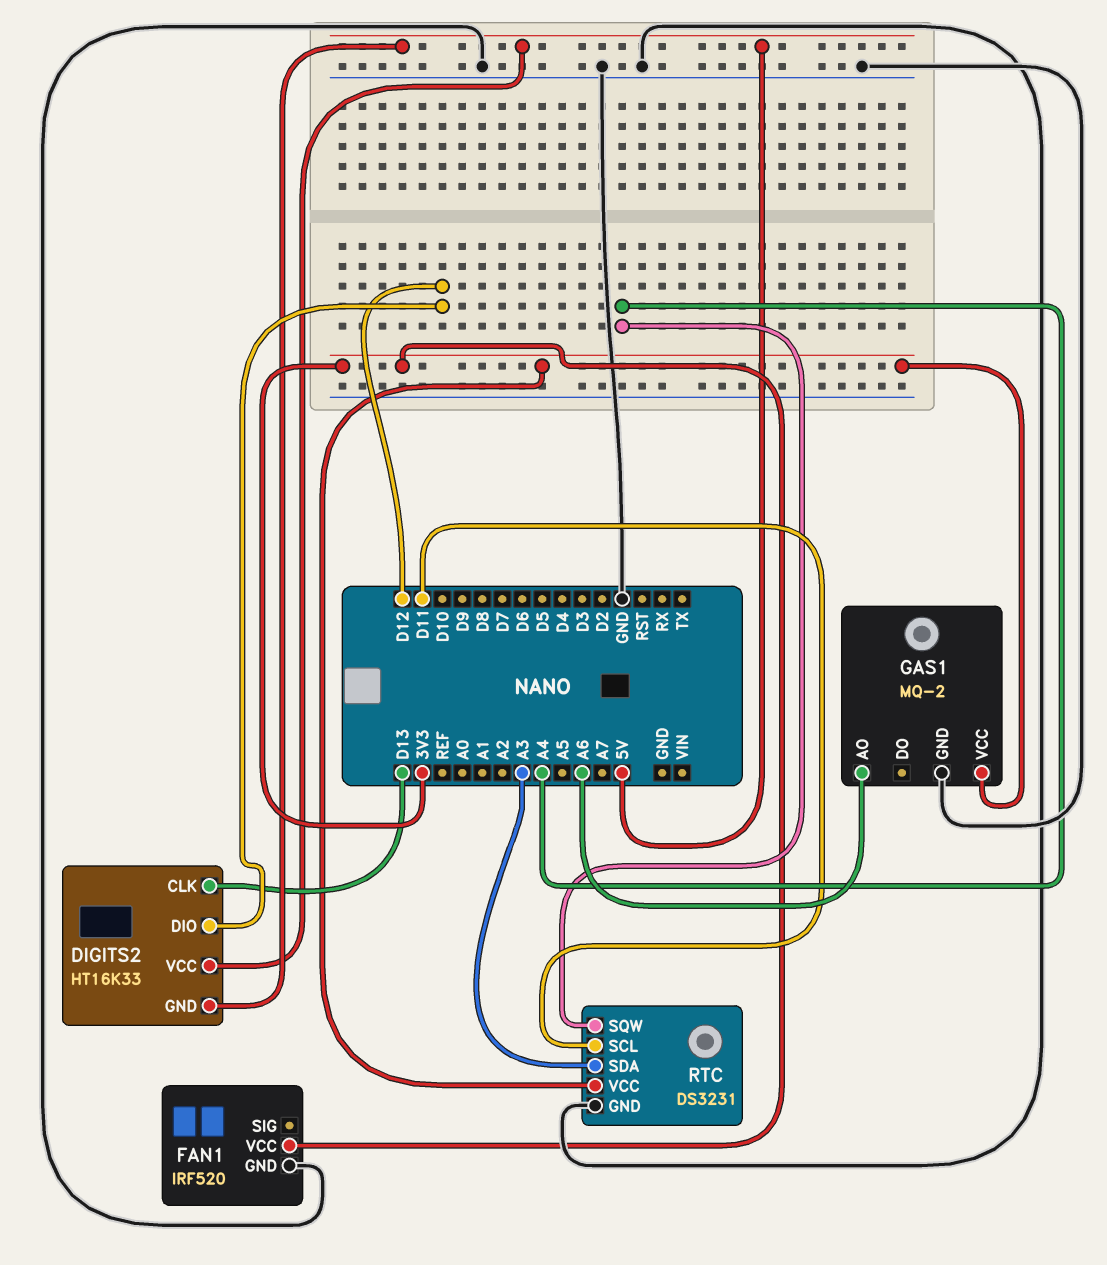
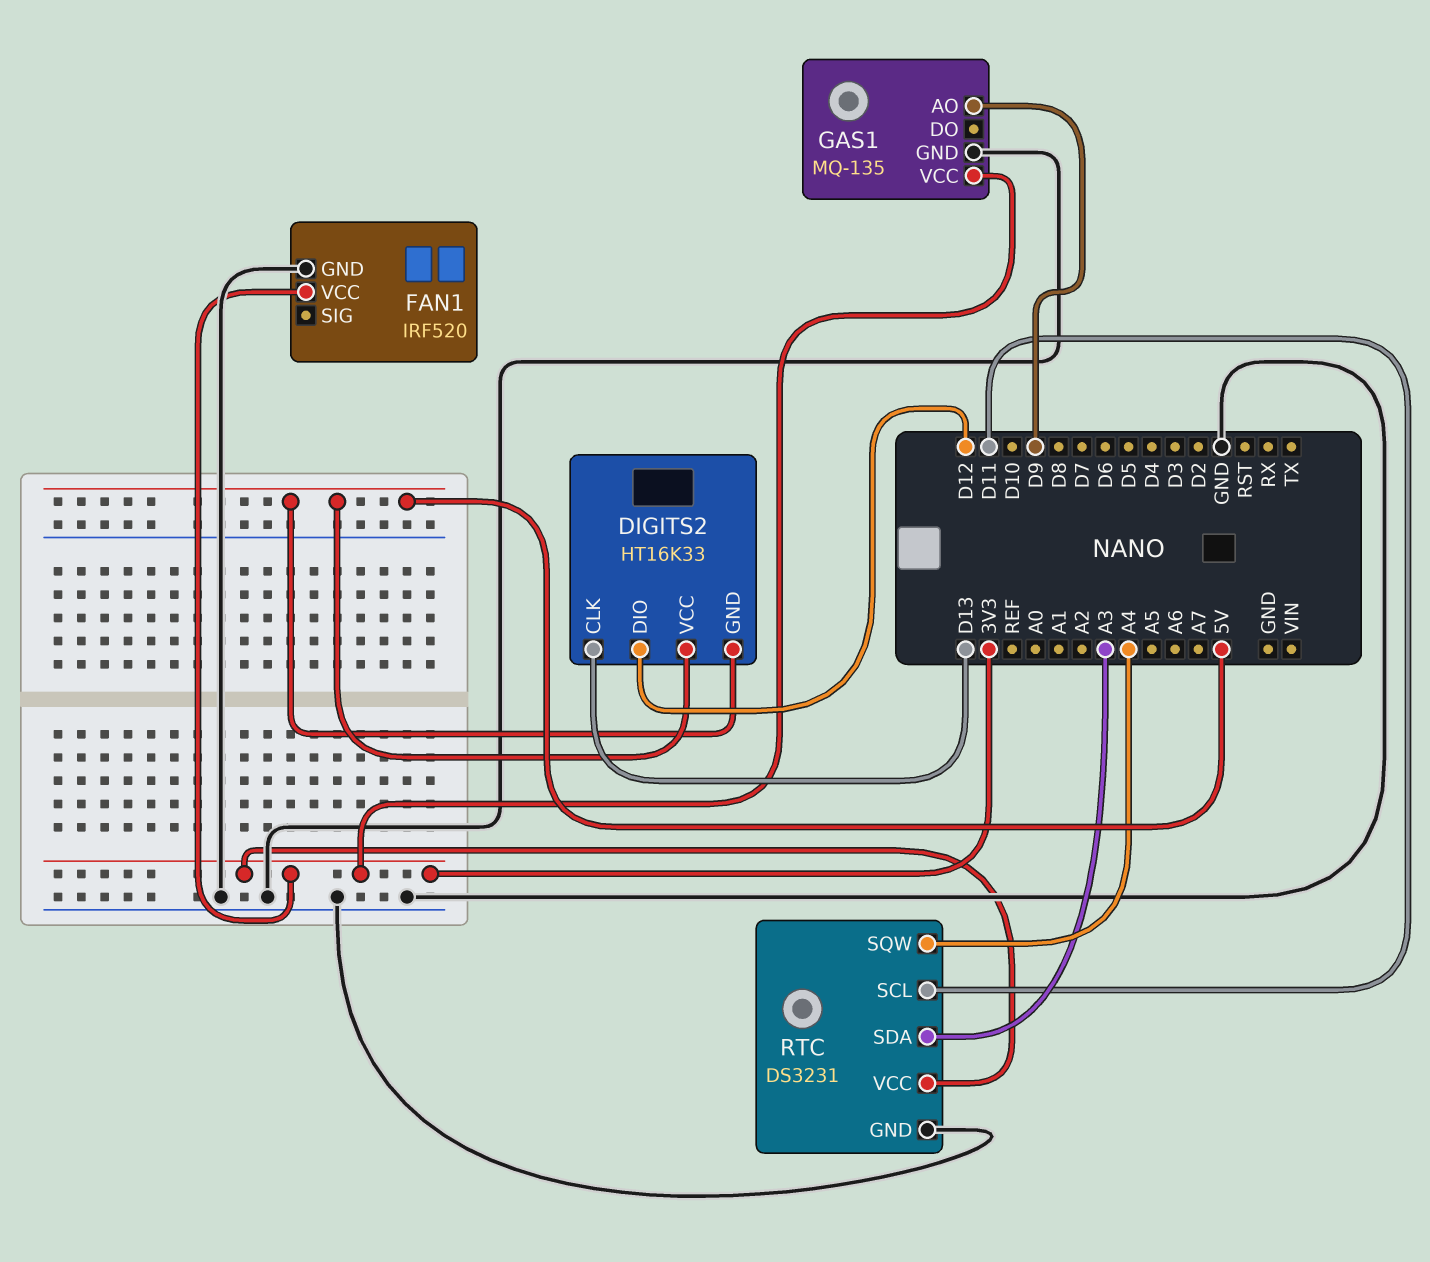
GAS1: MQ-2 -> MQ-135
GAS1 pin AO: A6 -> D9

